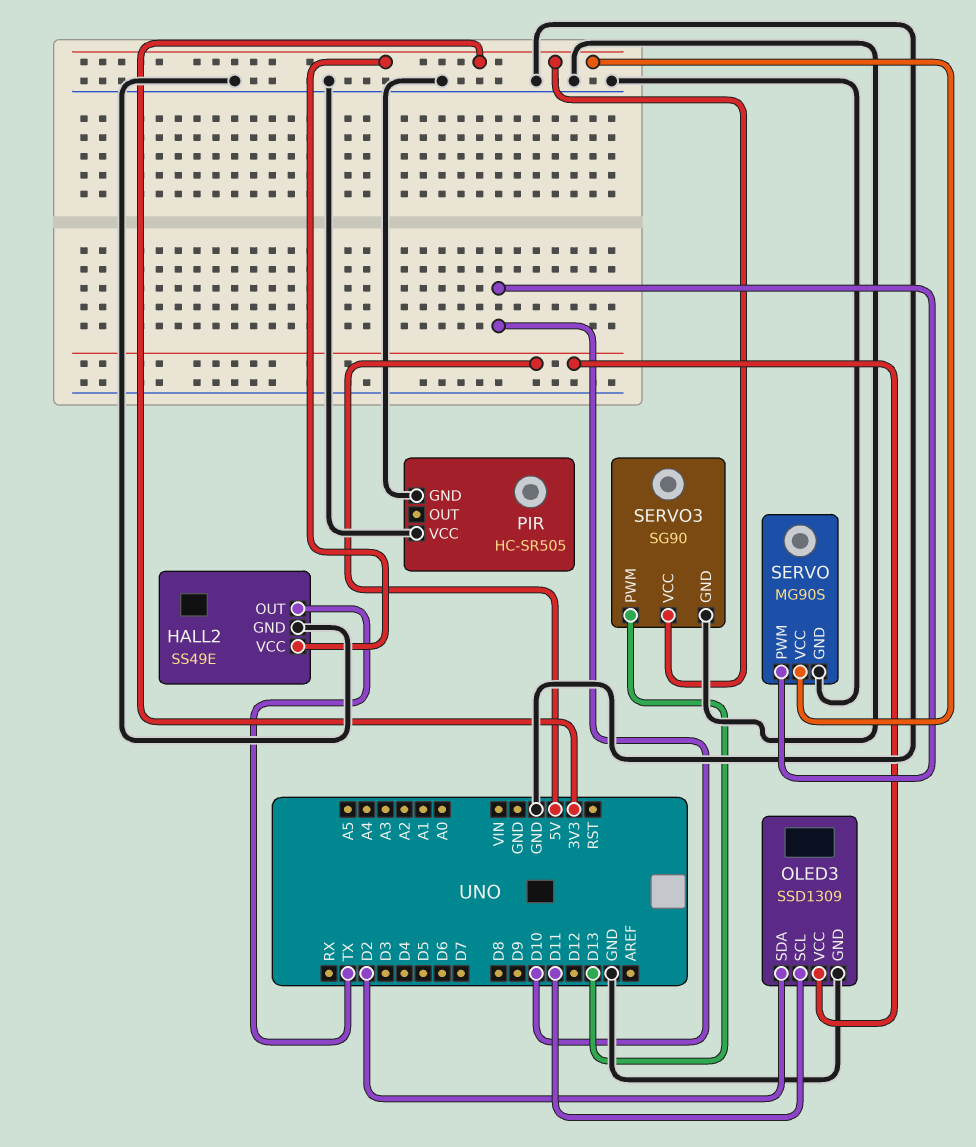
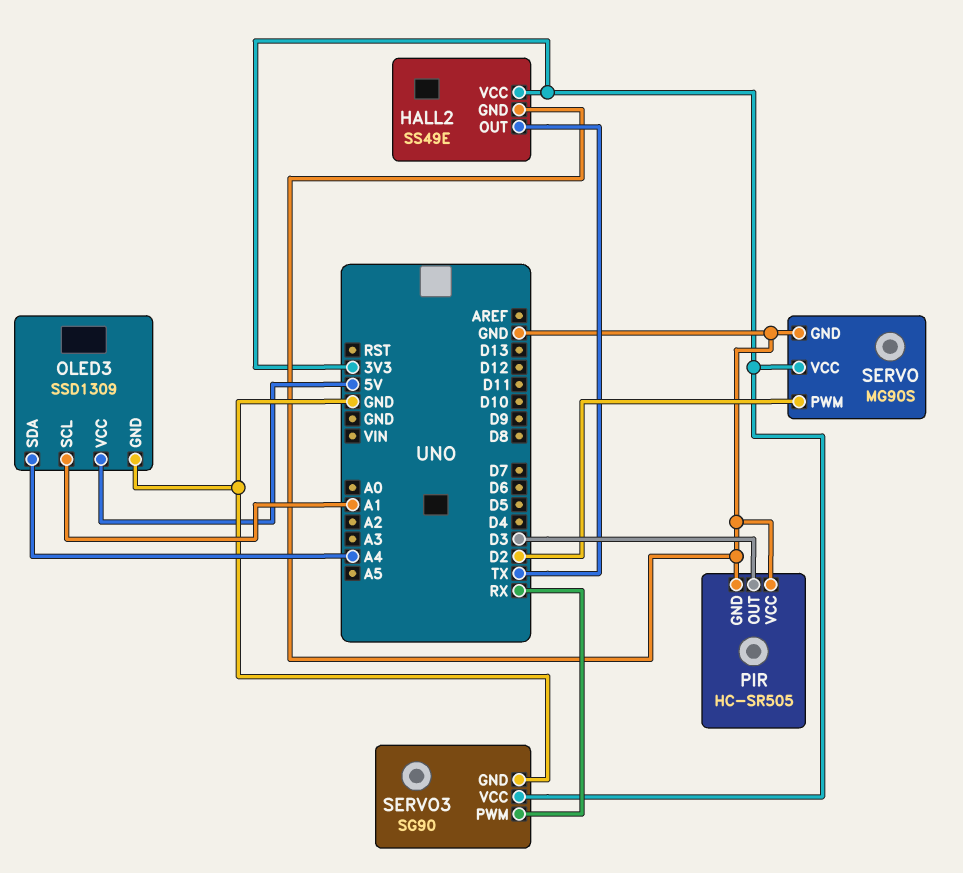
OLED3 pin SCL: D11 -> A1
OLED3 pin SDA: D2 -> A4
PIR pin OUT: none -> D3
SERVO pin PWM: D10 -> D2
SERVO3 pin PWM: D13 -> RX

